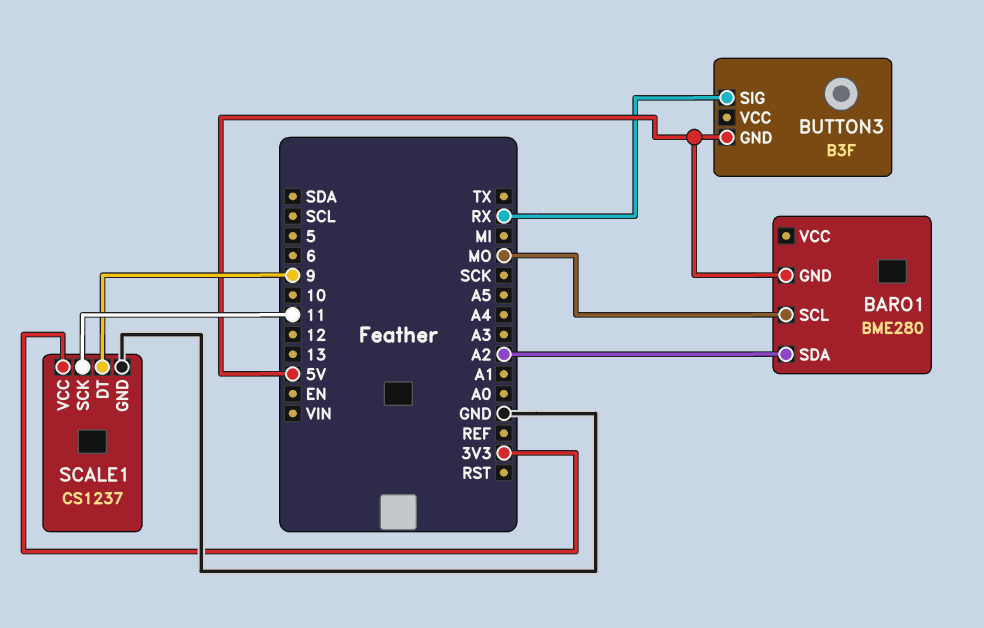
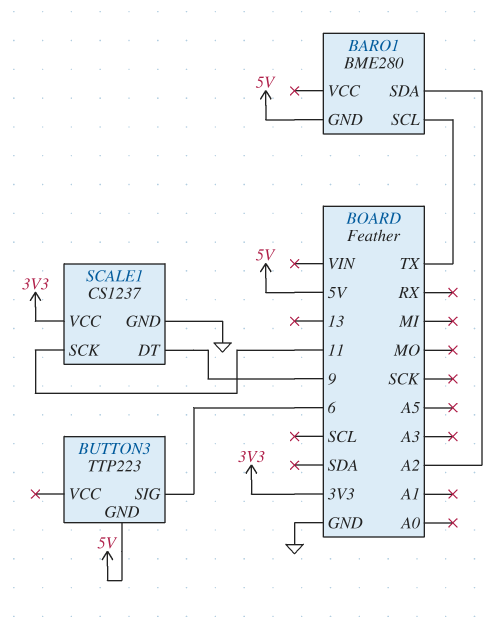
BARO1 pin SCL: MO -> TX
BUTTON3: B3F -> TTP223
BUTTON3 pin SIG: RX -> 6

